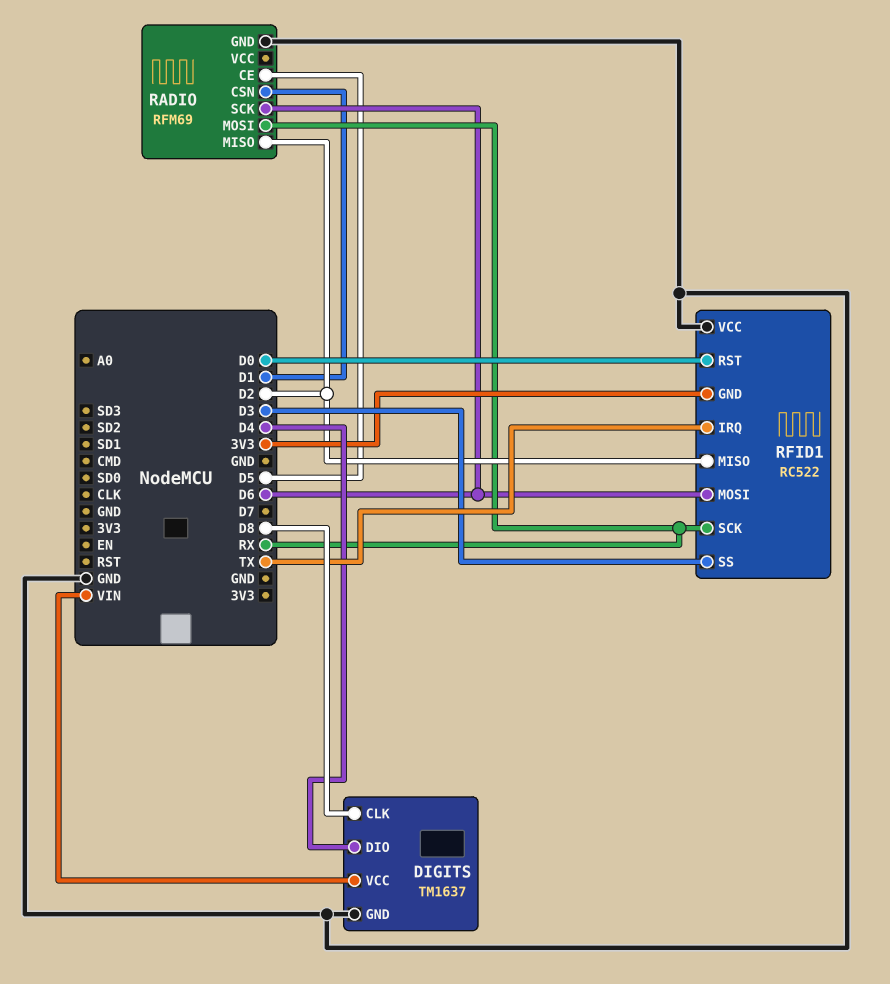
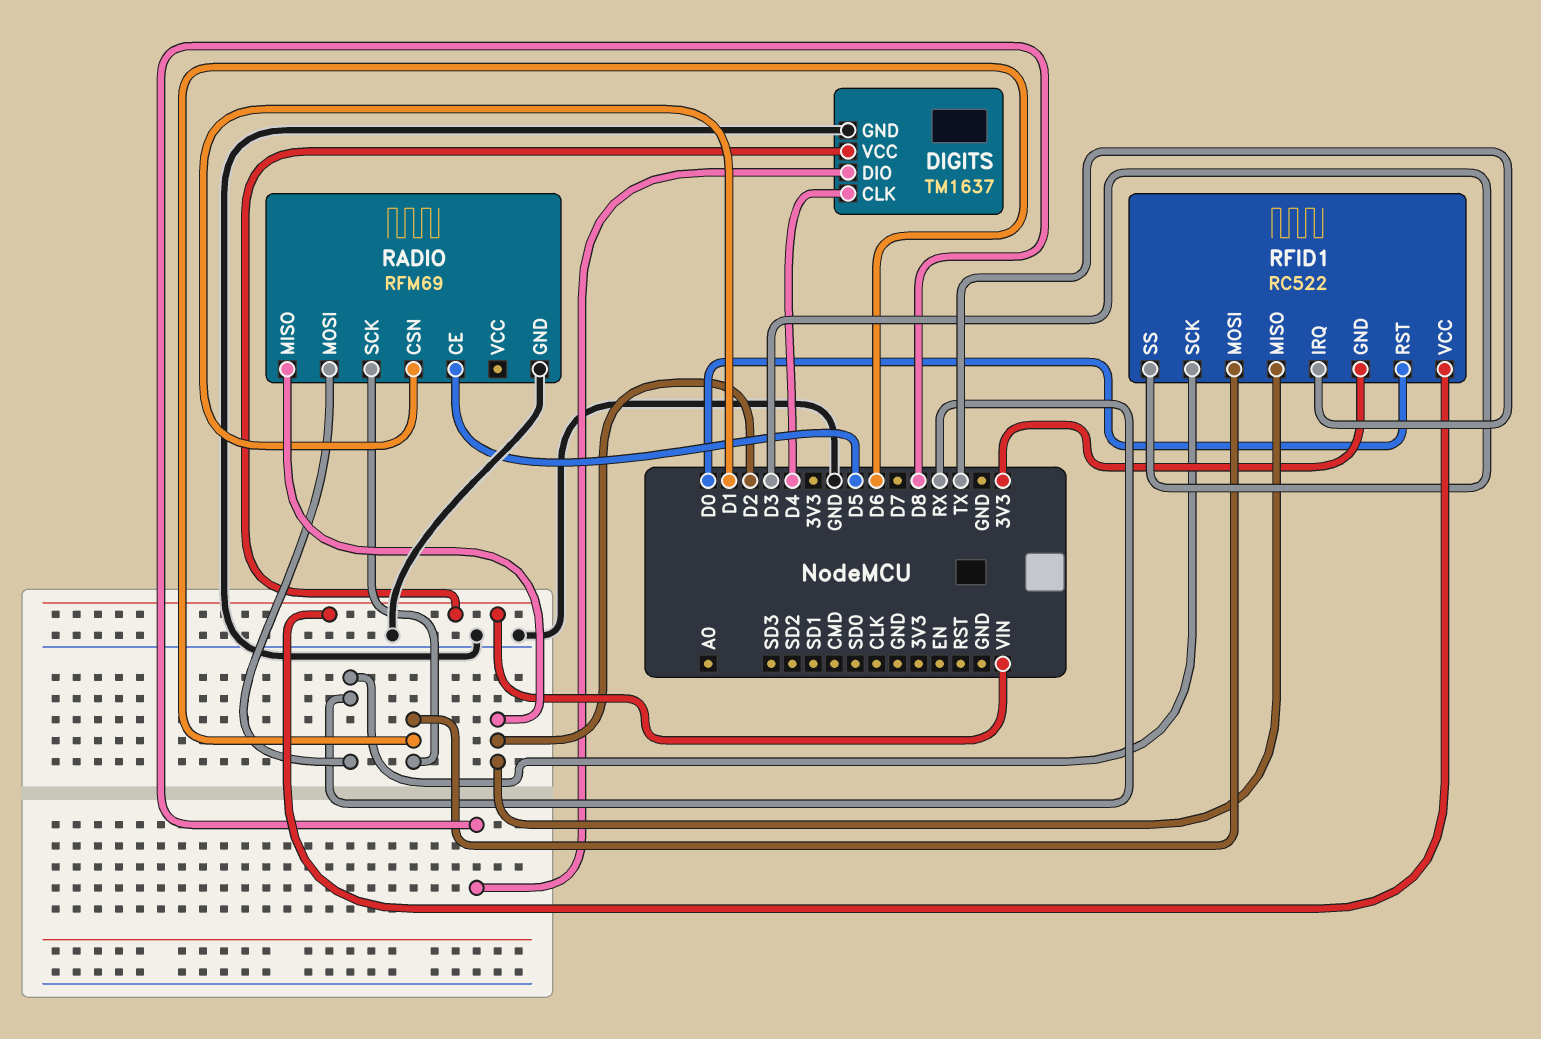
DIGITS pin CLK: D8 -> D4
DIGITS pin DIO: D4 -> D8
RFID1 pin VCC: GND -> VIN

